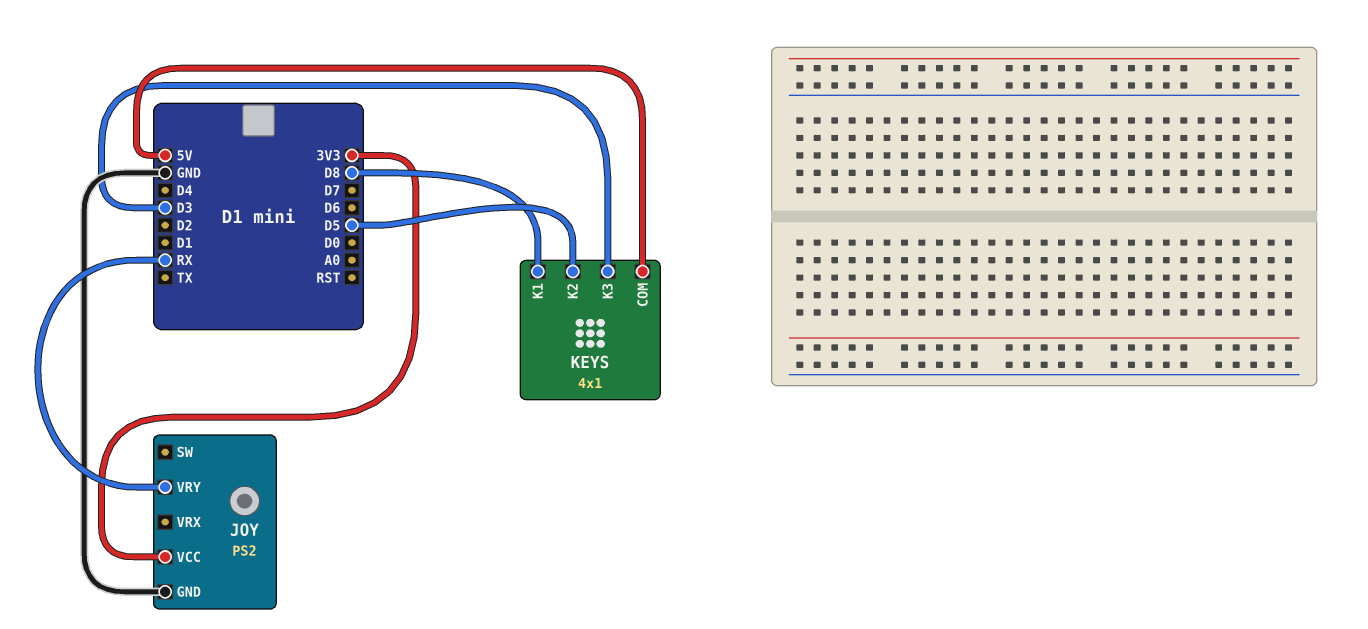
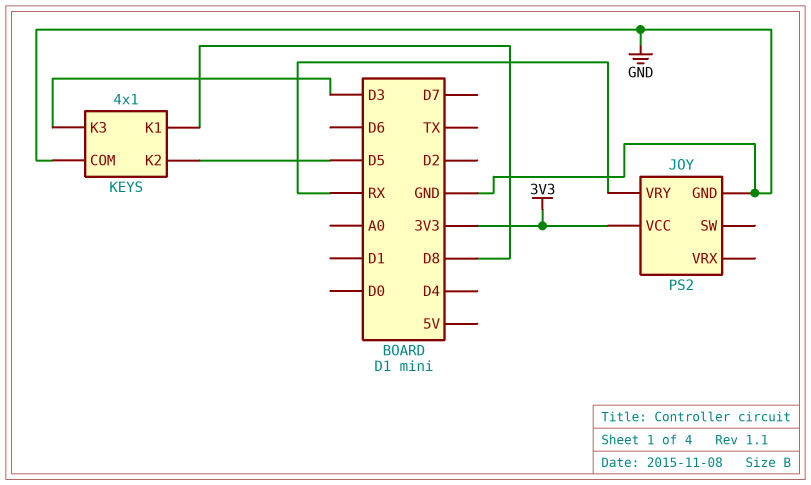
KEYS pin COM: 5V -> GND

